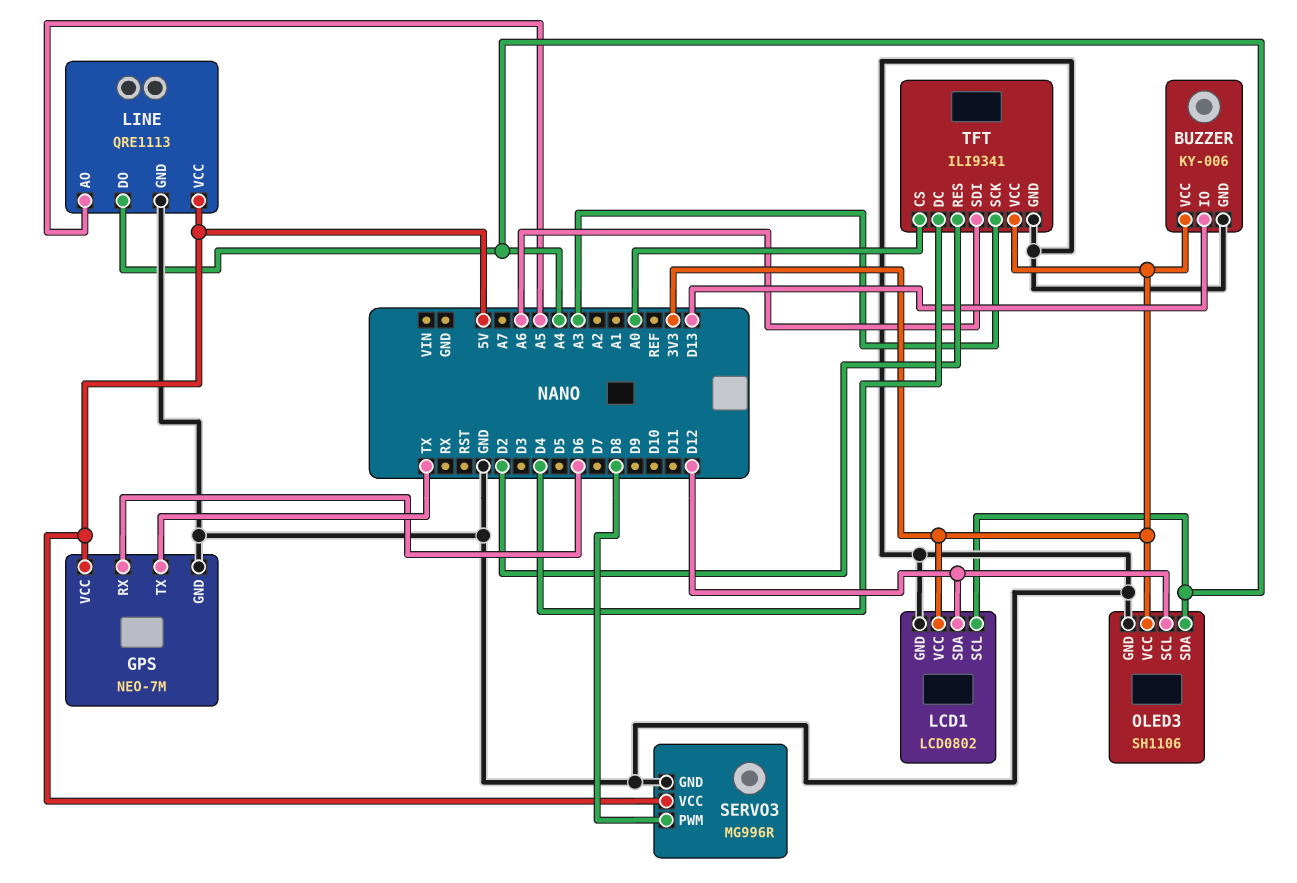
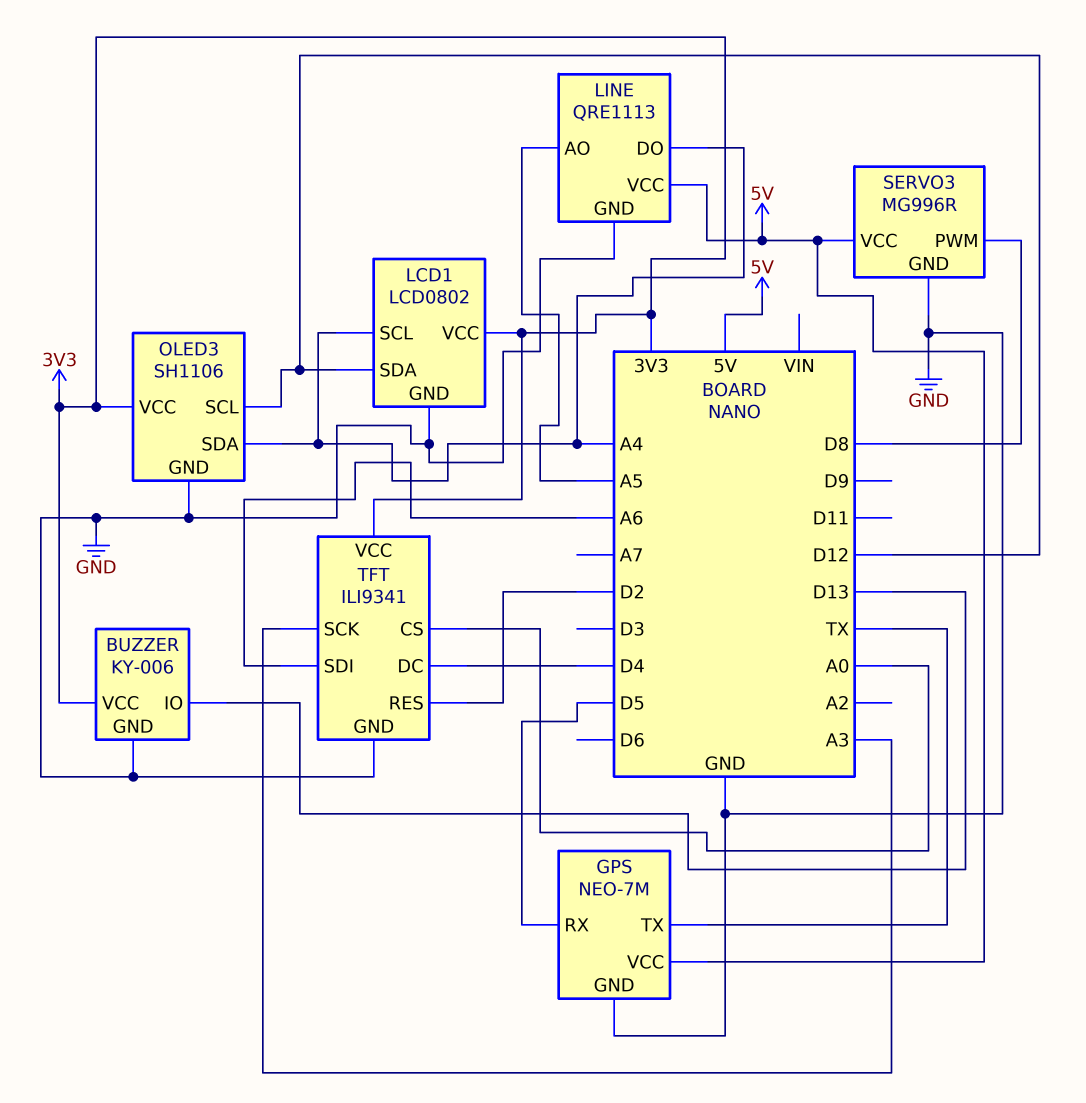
GPS pin RX: D6 -> D5

